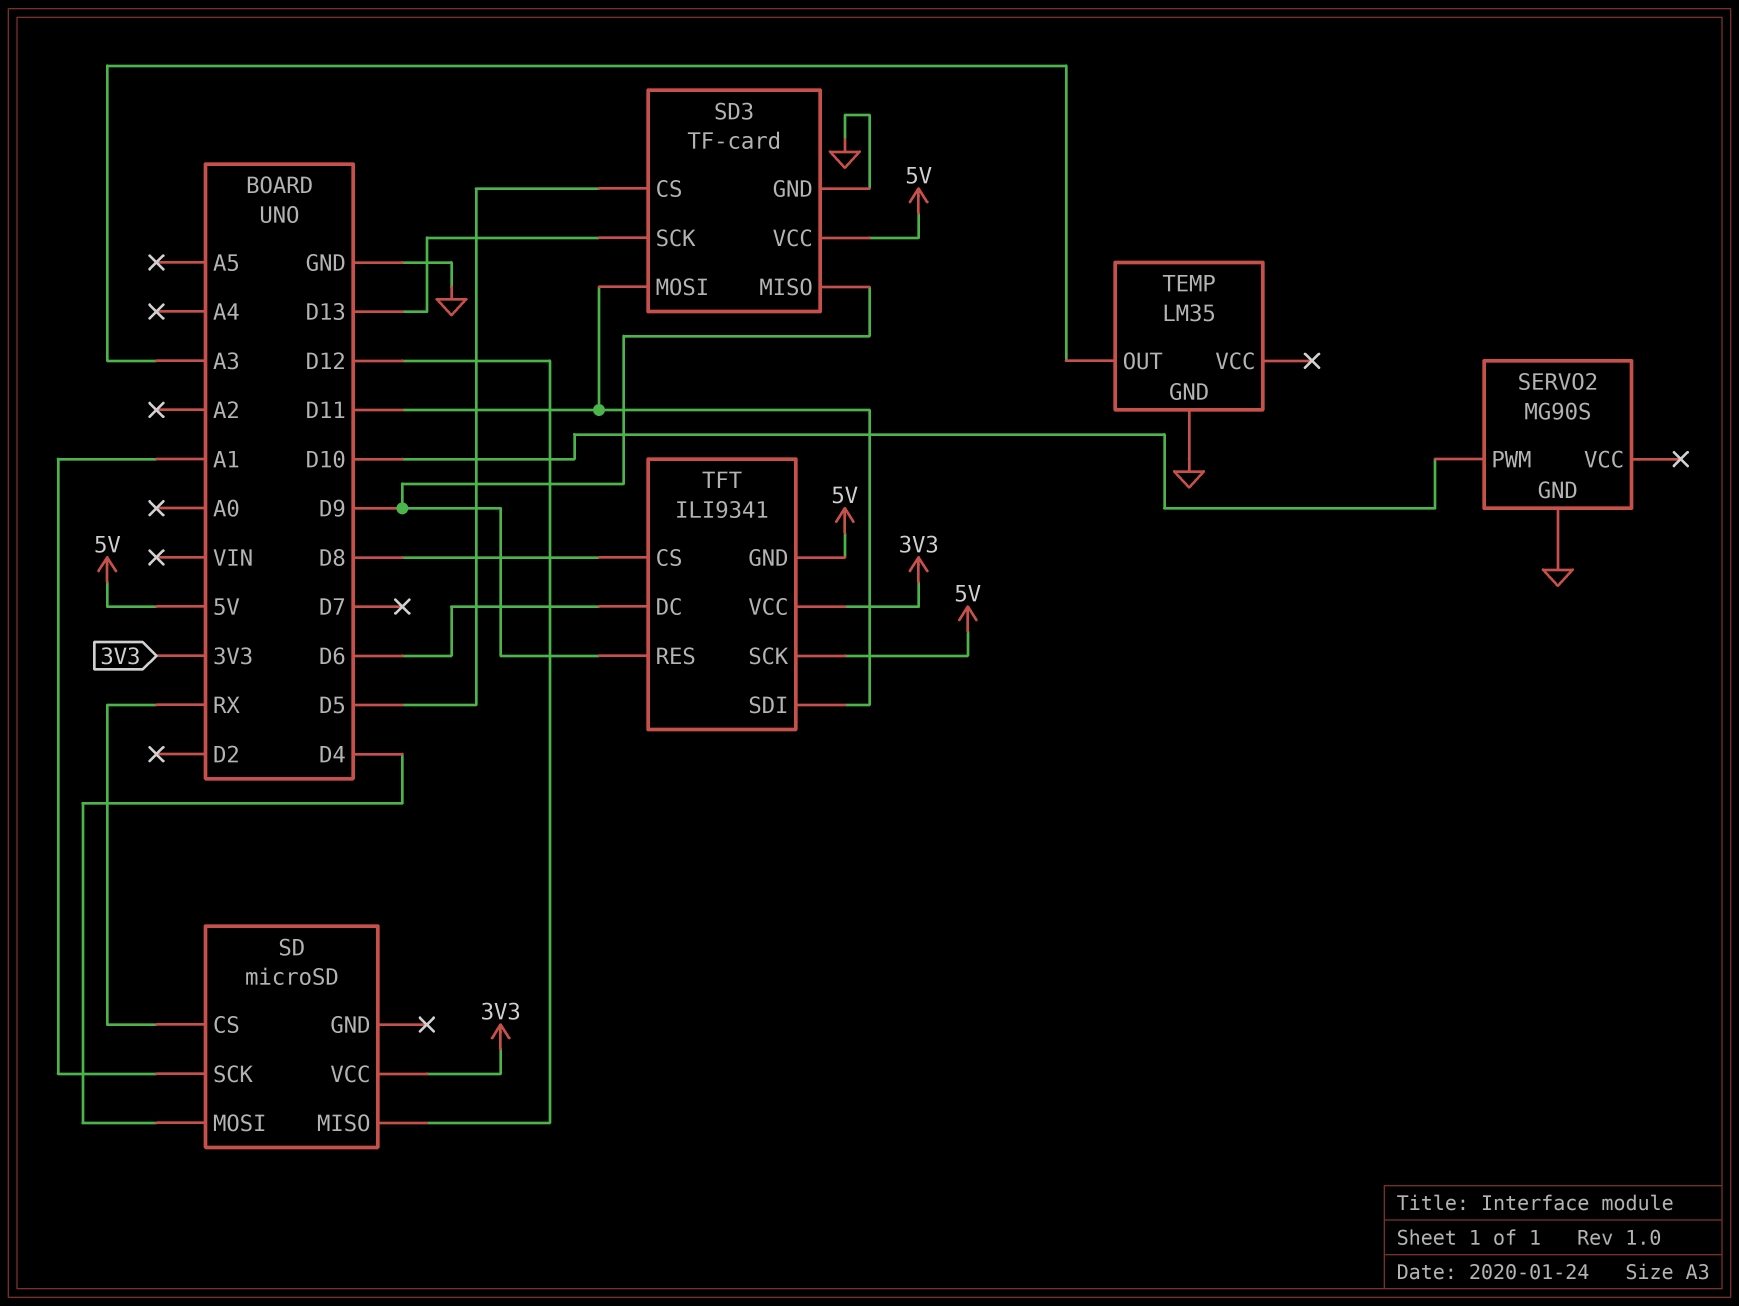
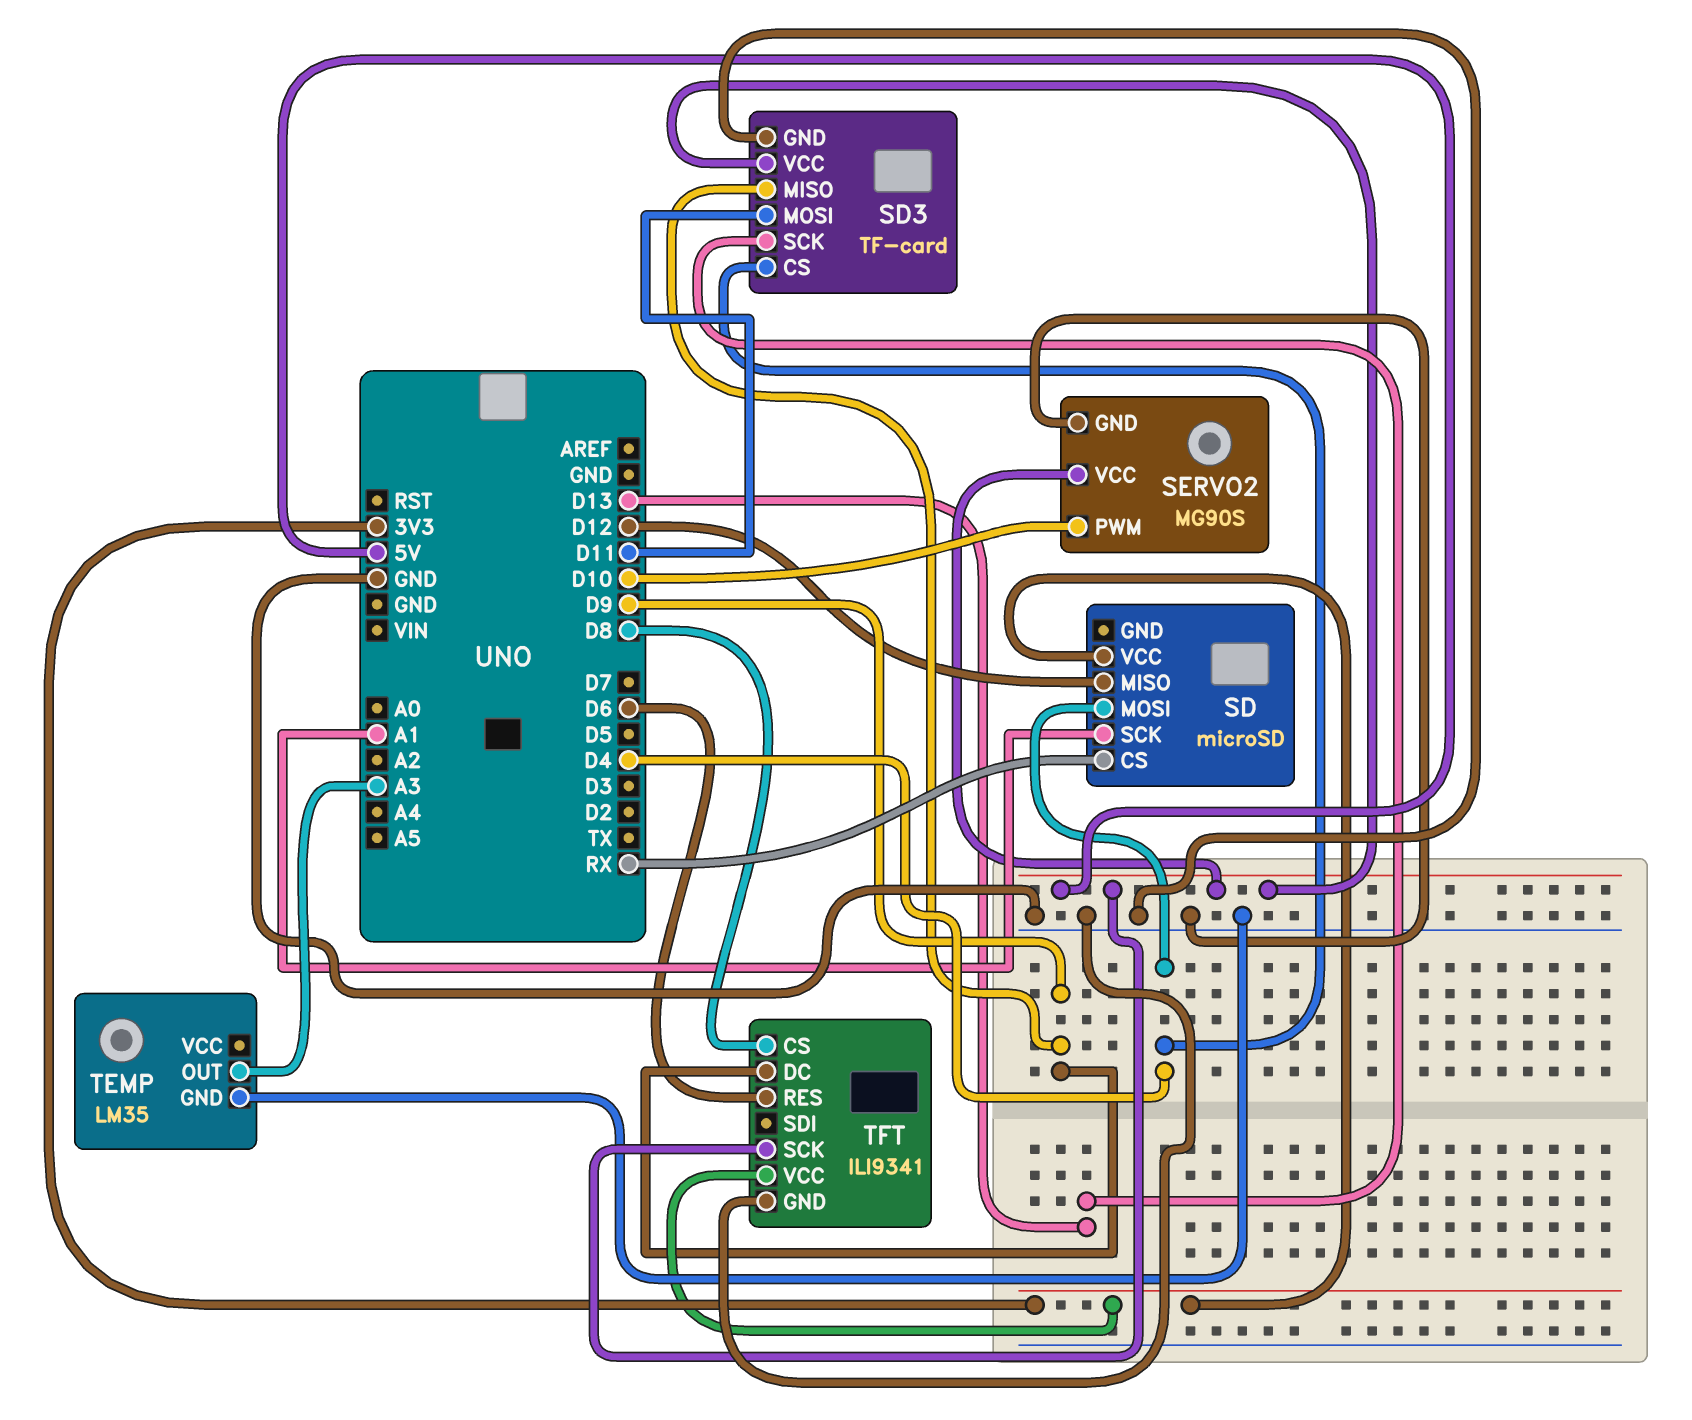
SD3 pin CS: D5 -> D4
SERVO2 pin VCC: none -> 5V
TFT pin DC: D6 -> D9
TFT pin GND: 5V -> GND
TFT pin RES: D9 -> D6
TFT pin SDI: D11 -> none

